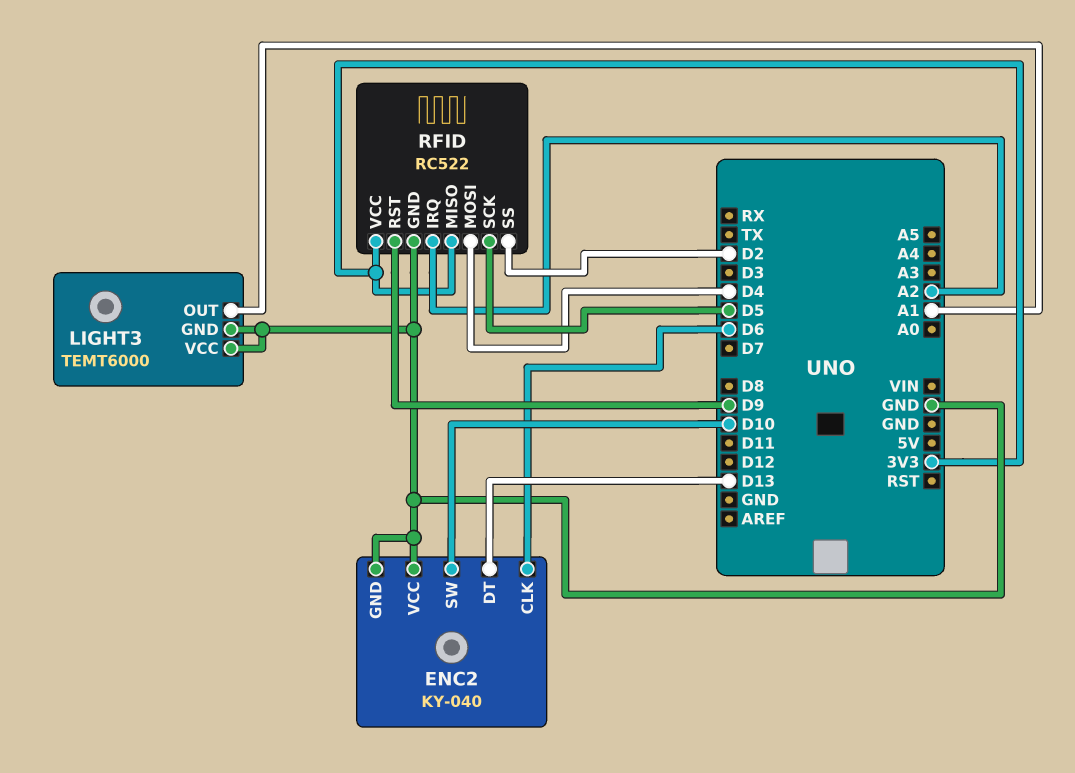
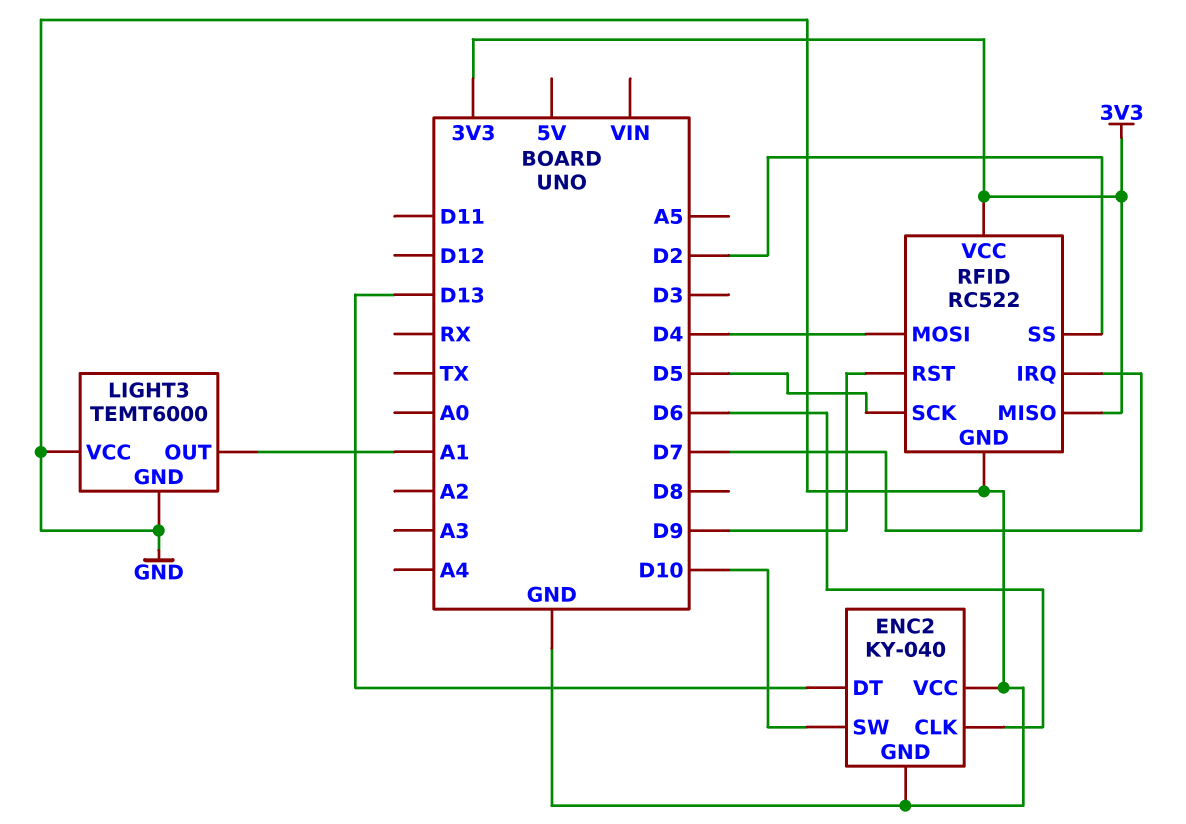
RFID pin IRQ: A2 -> D7

